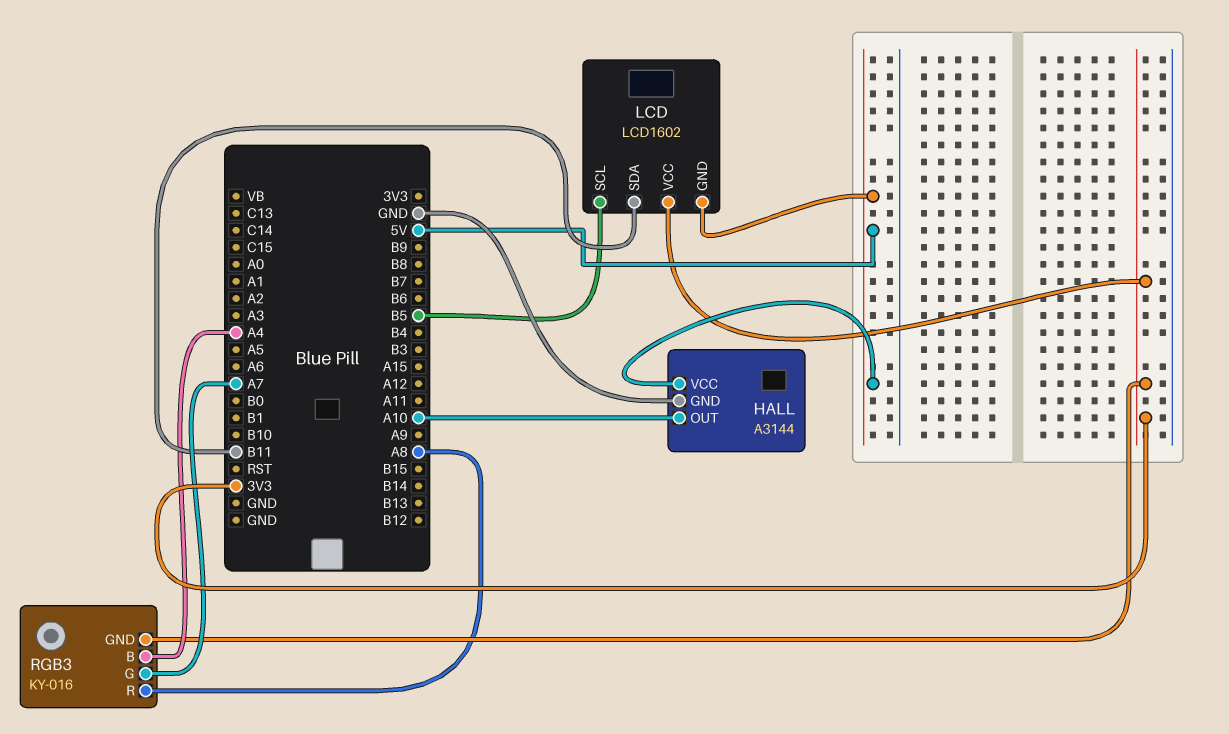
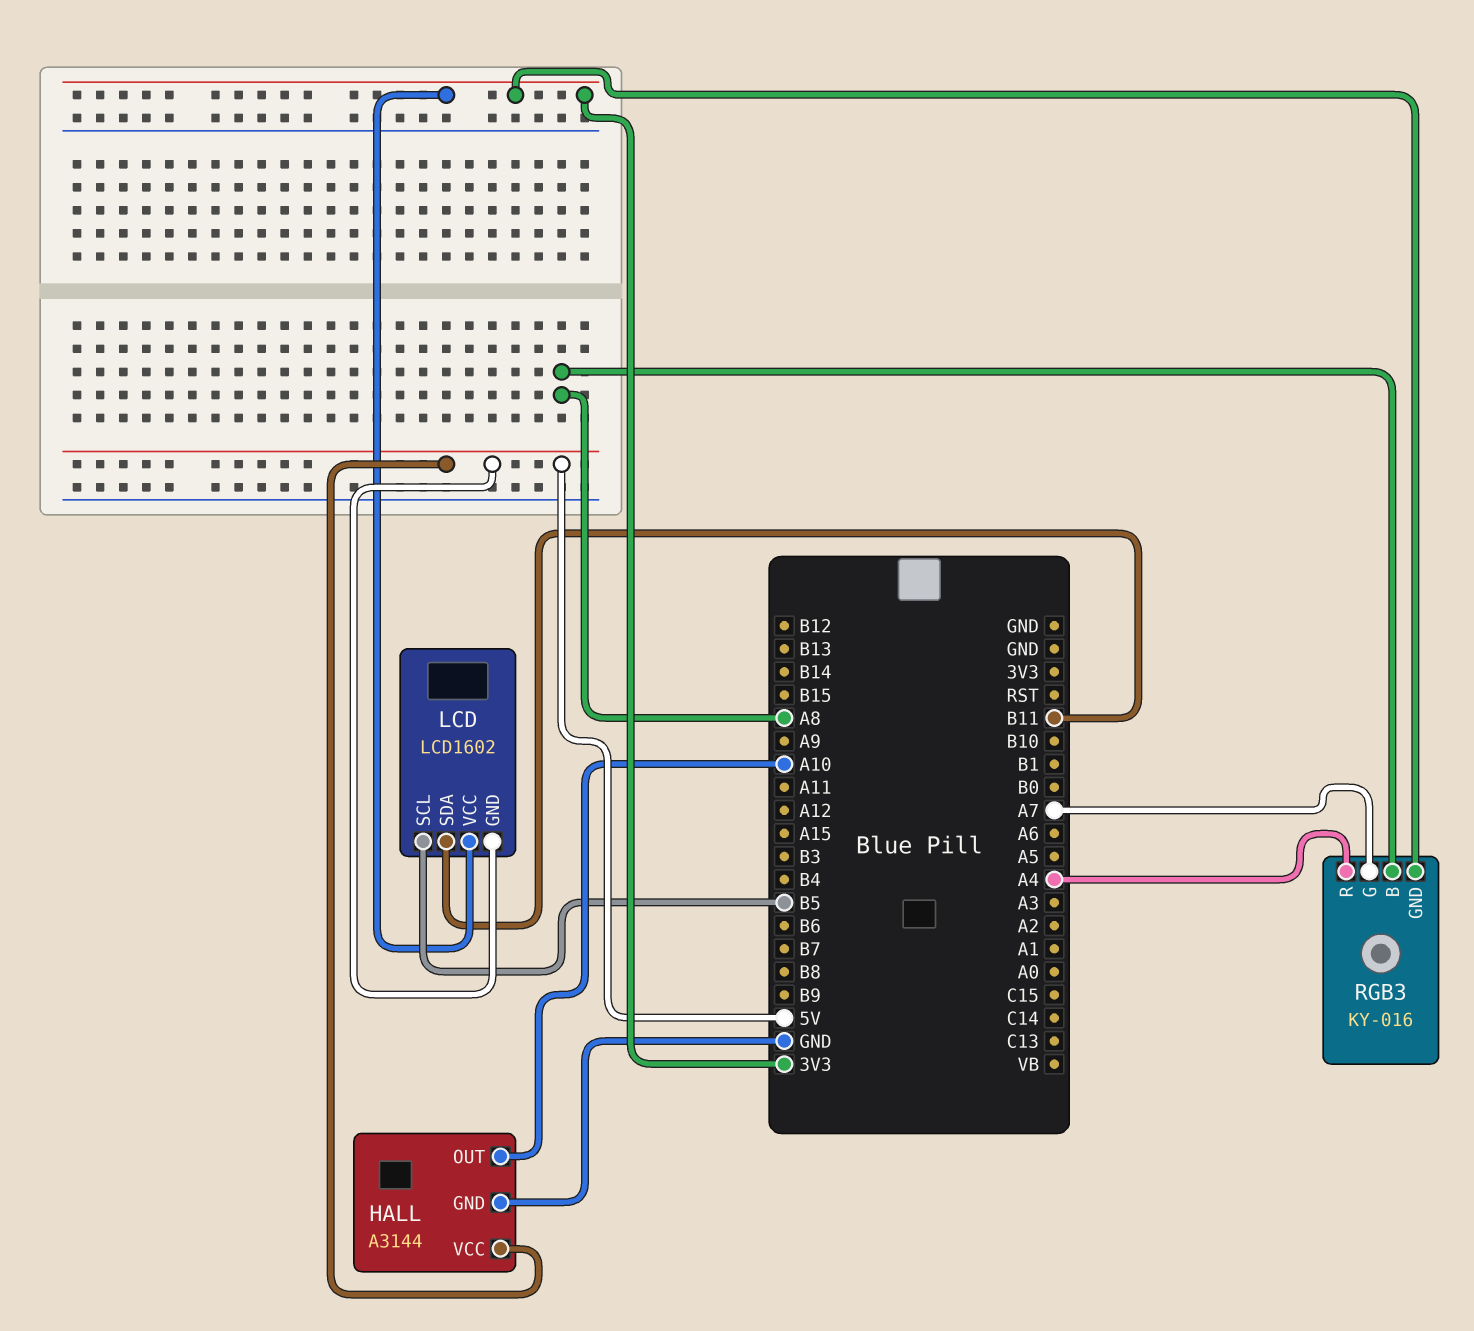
RGB3 pin B: A4 -> A8
RGB3 pin R: A8 -> A4

